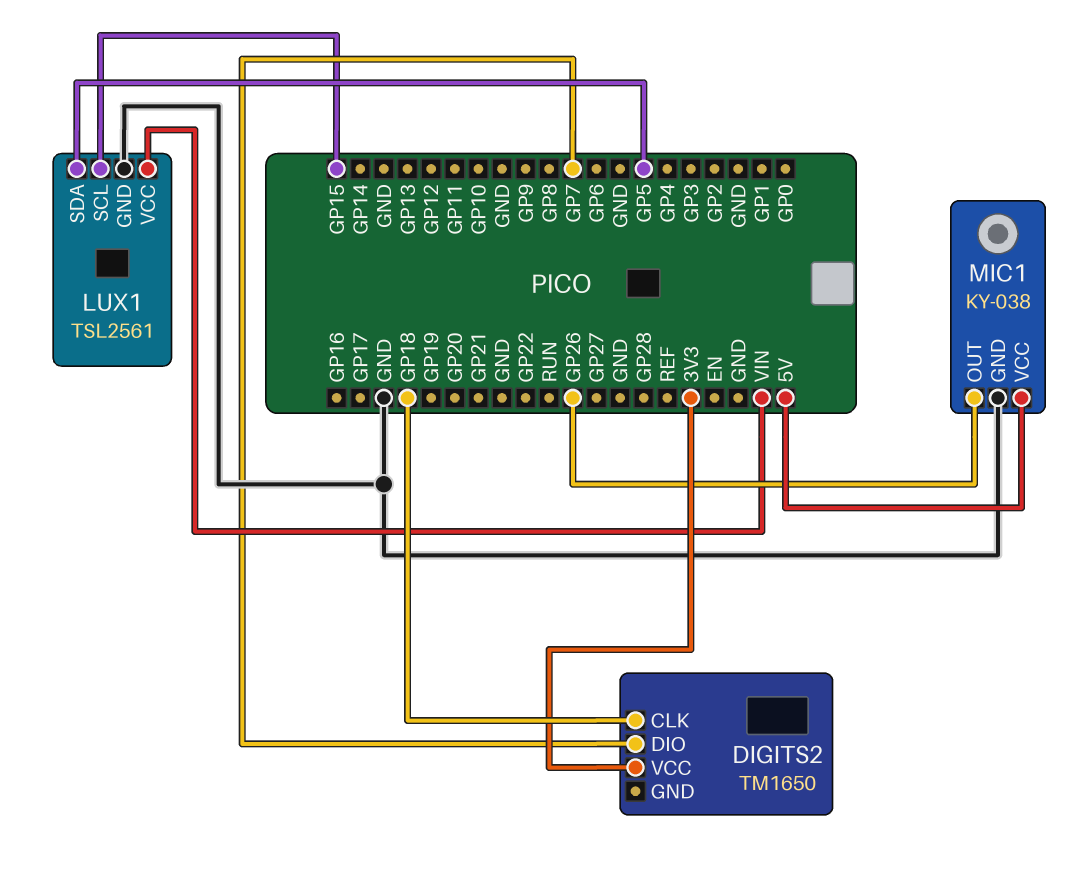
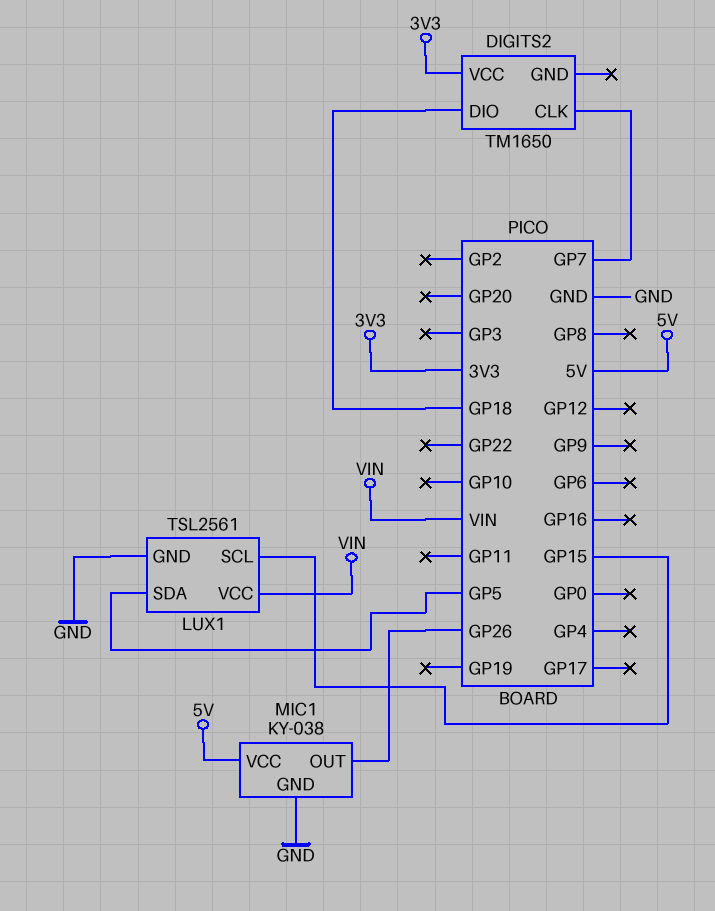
DIGITS2 pin CLK: GP18 -> GP7
DIGITS2 pin DIO: GP7 -> GP18

